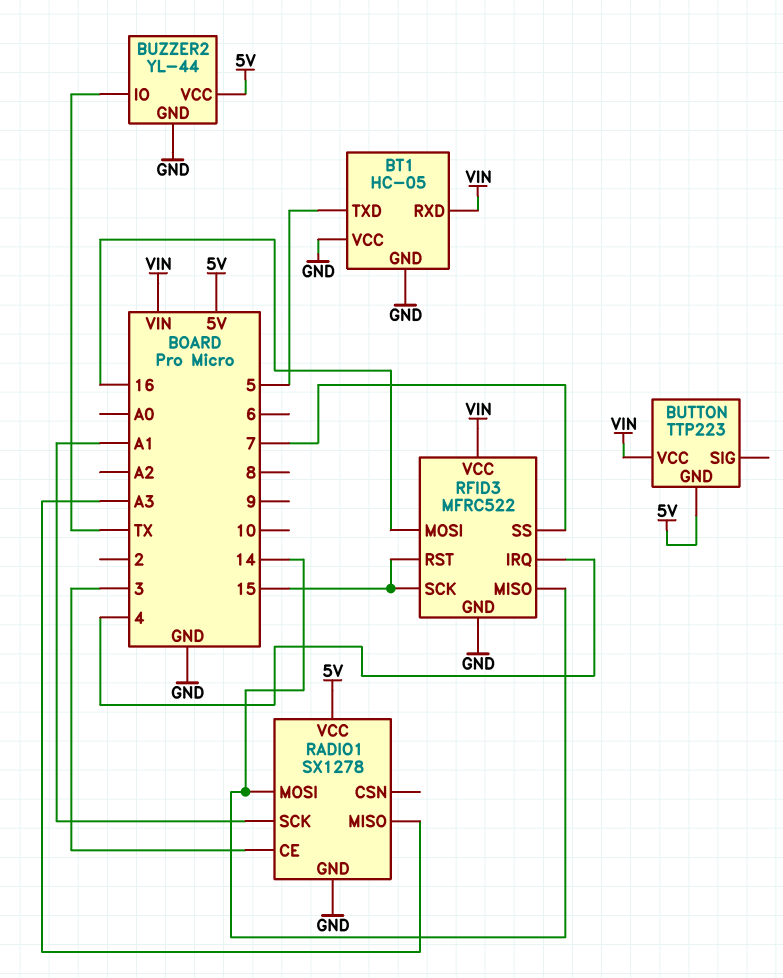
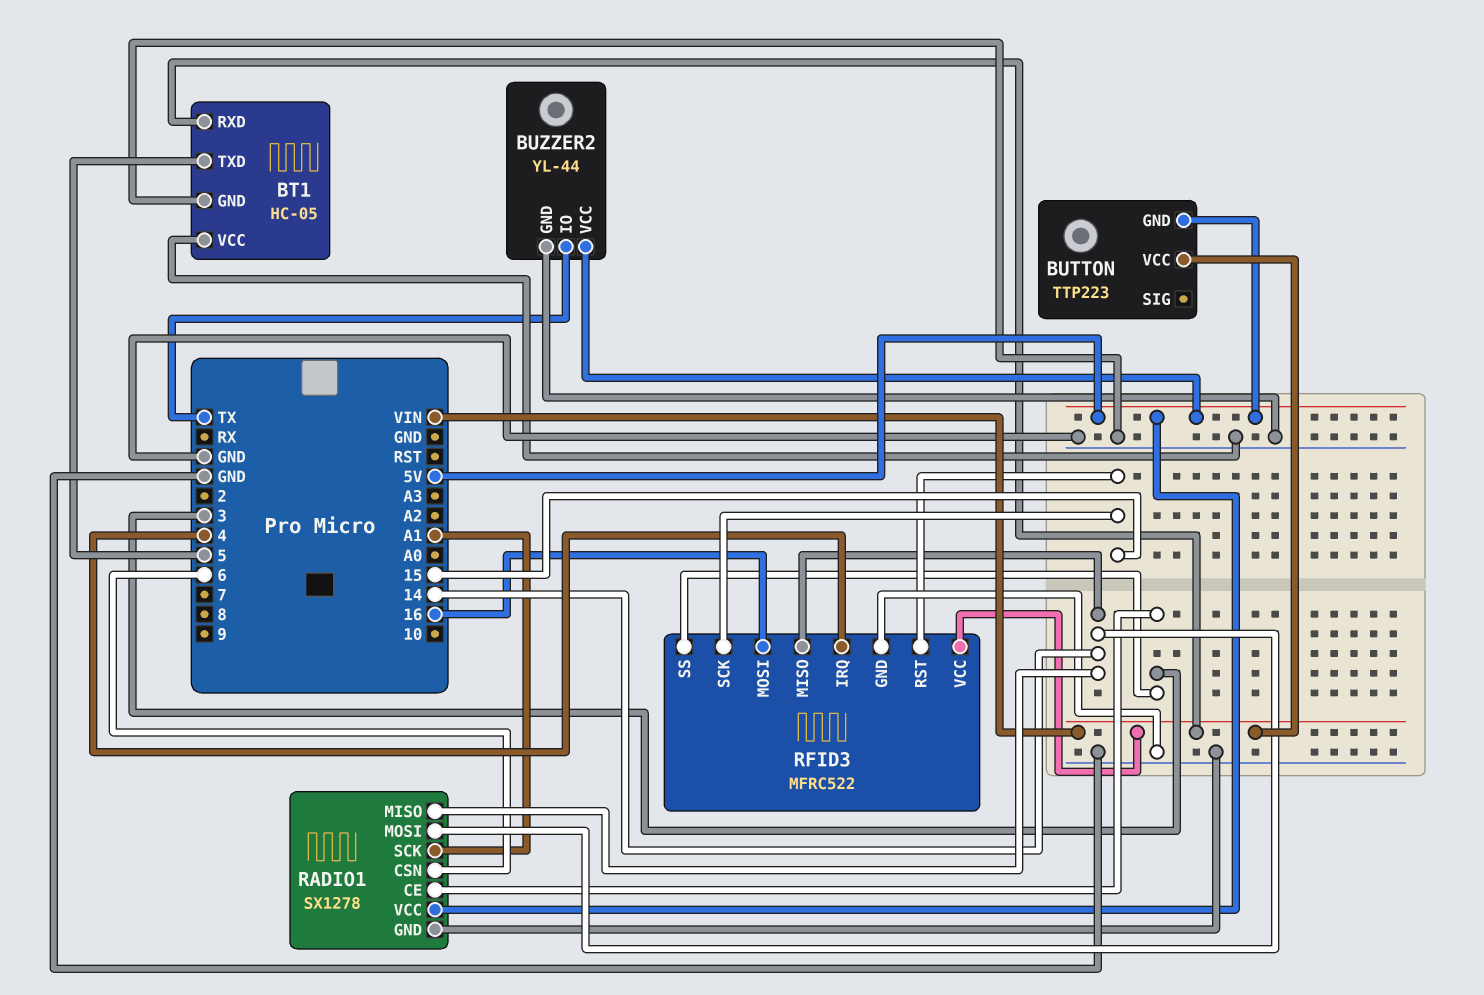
RADIO1 pin CSN: none -> 6
RADIO1 pin MISO: A3 -> 14
RFID3 pin SS: 7 -> 3

